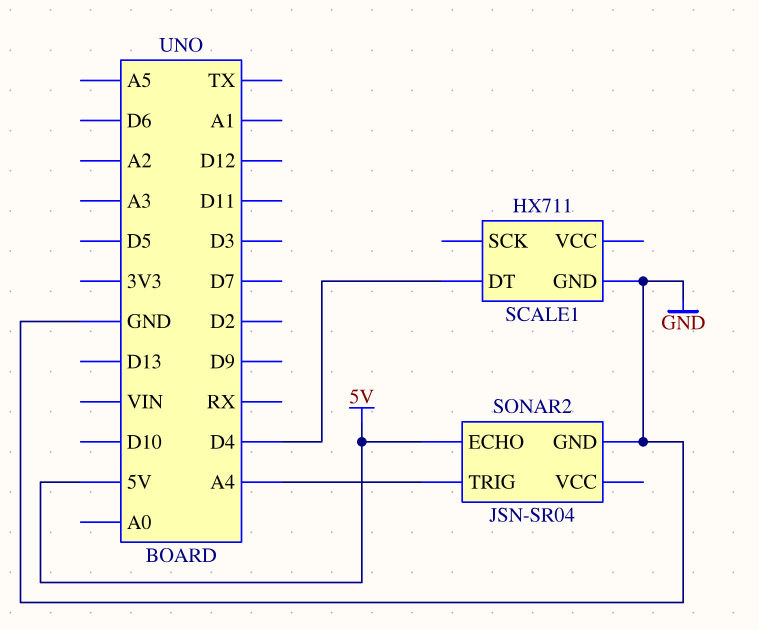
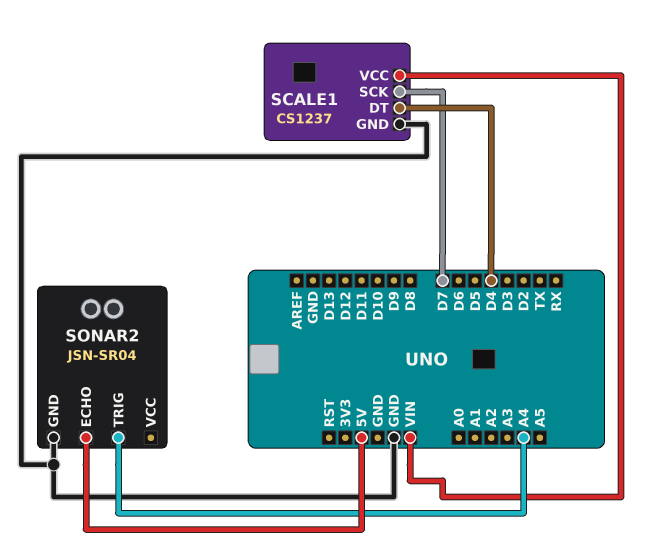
SCALE1: HX711 -> CS1237
SCALE1 pin SCK: none -> D7
SCALE1 pin VCC: none -> VIN

